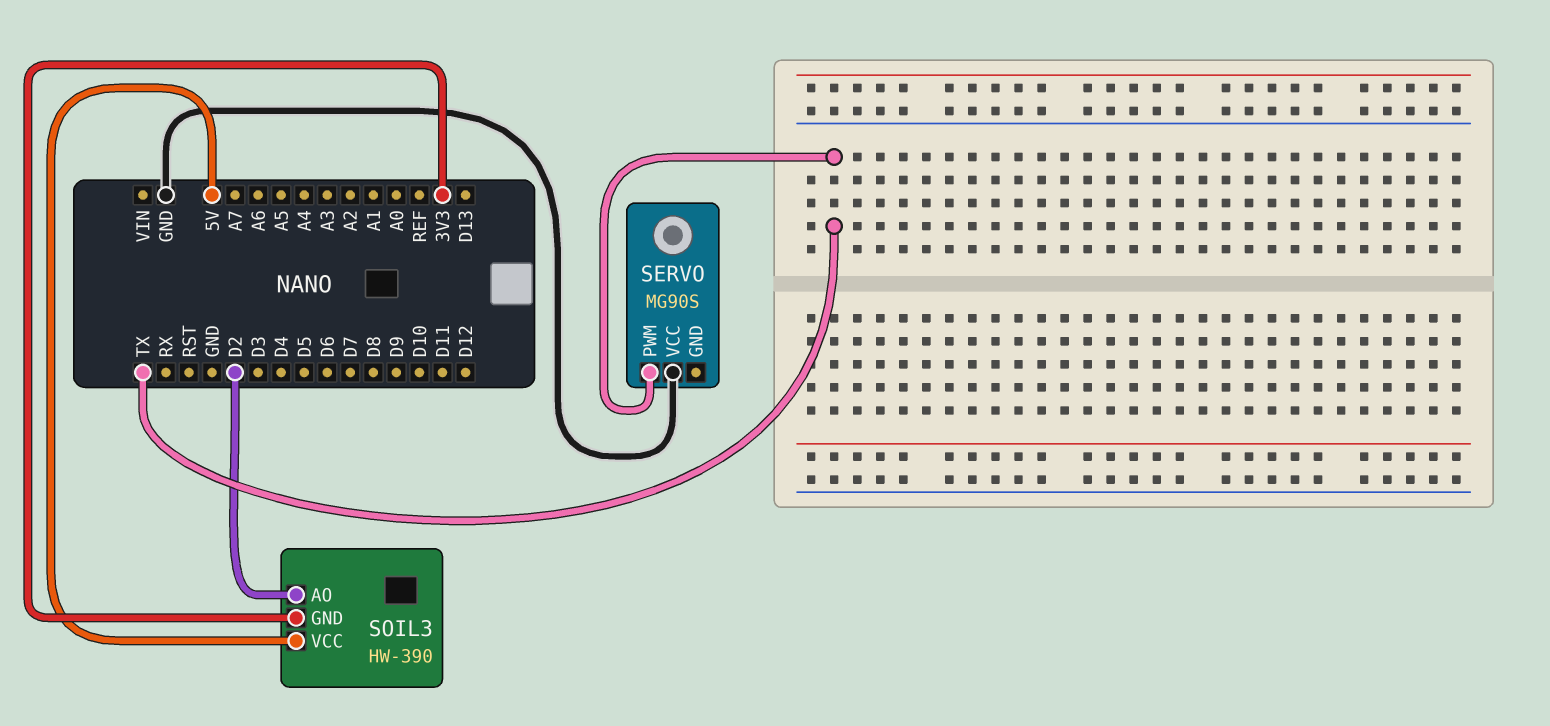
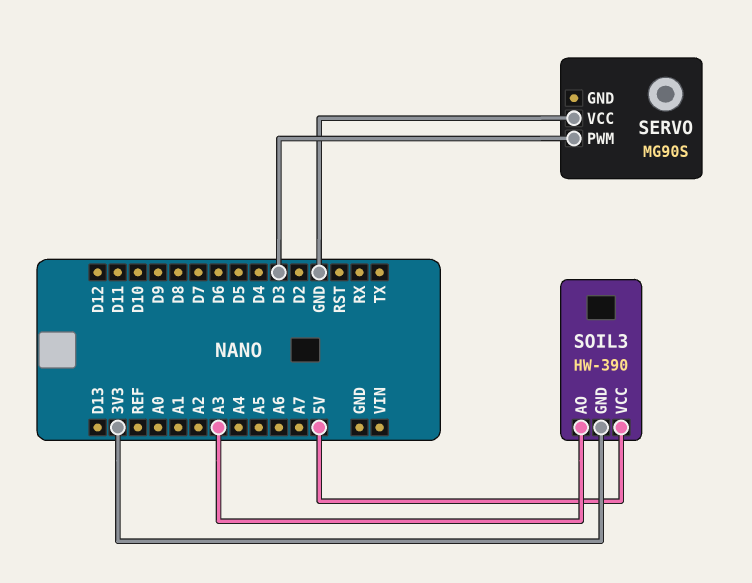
SERVO pin PWM: TX -> D3
SOIL3 pin AO: D2 -> A3

